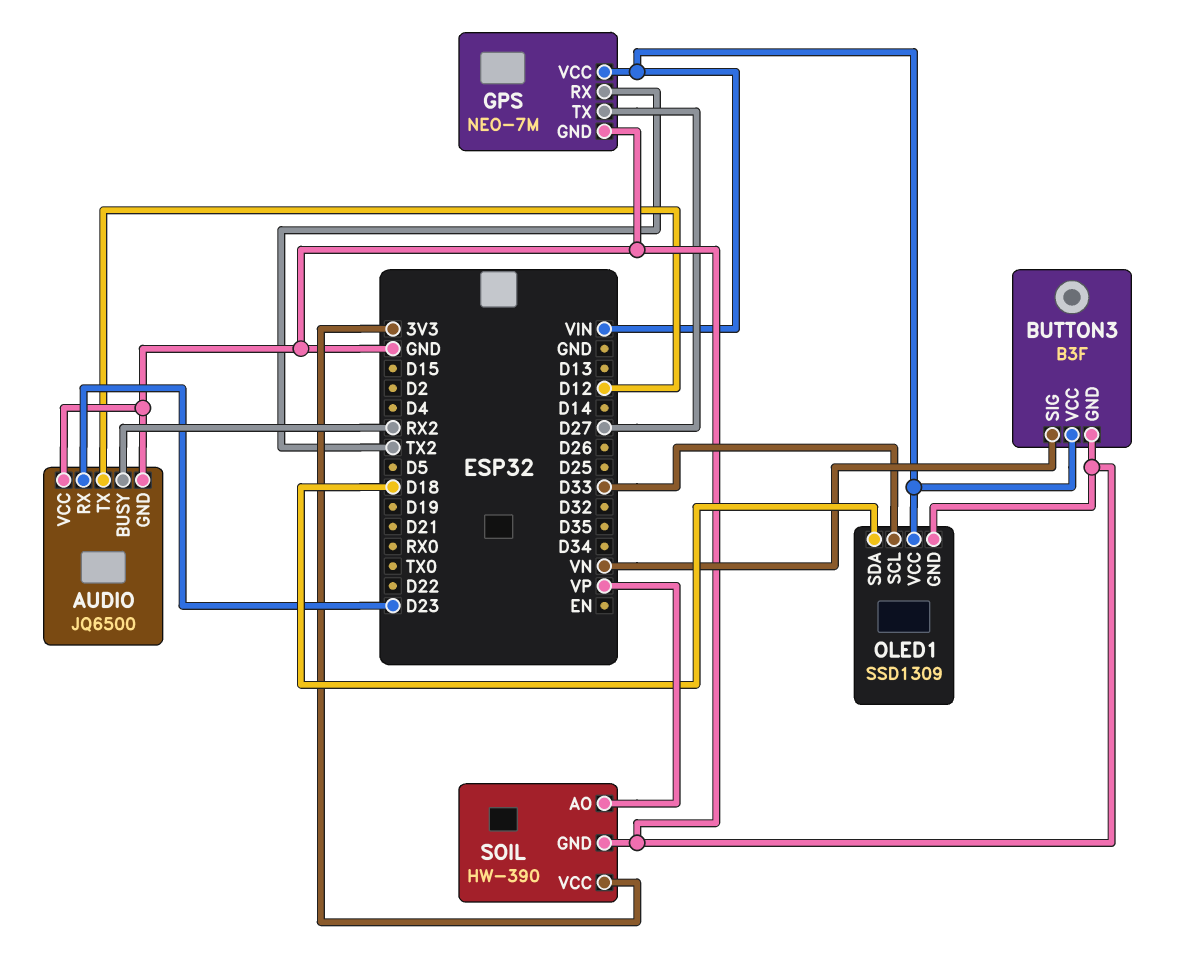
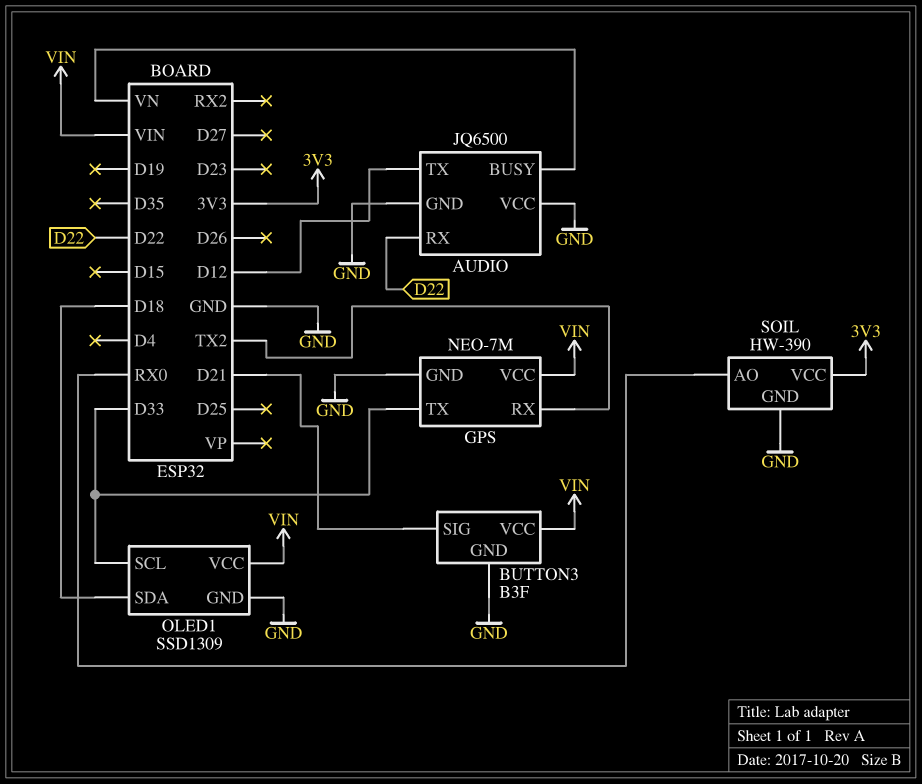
AUDIO pin BUSY: RX2 -> VN
AUDIO pin RX: D23 -> D22
BUTTON3 pin SIG: VN -> D21
GPS pin TX: D27 -> D33
SOIL pin AO: VP -> RX0

